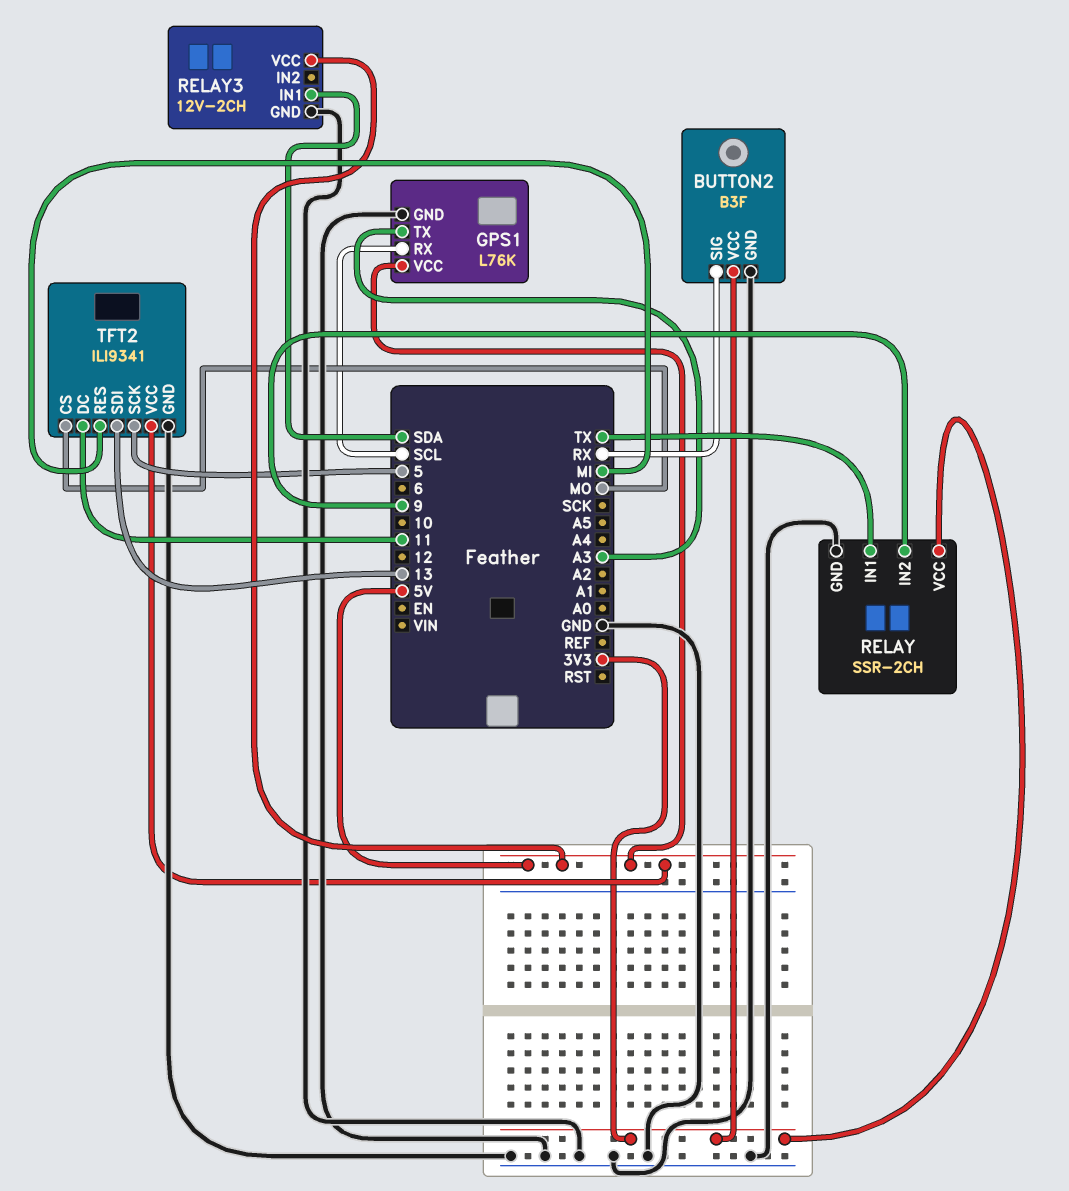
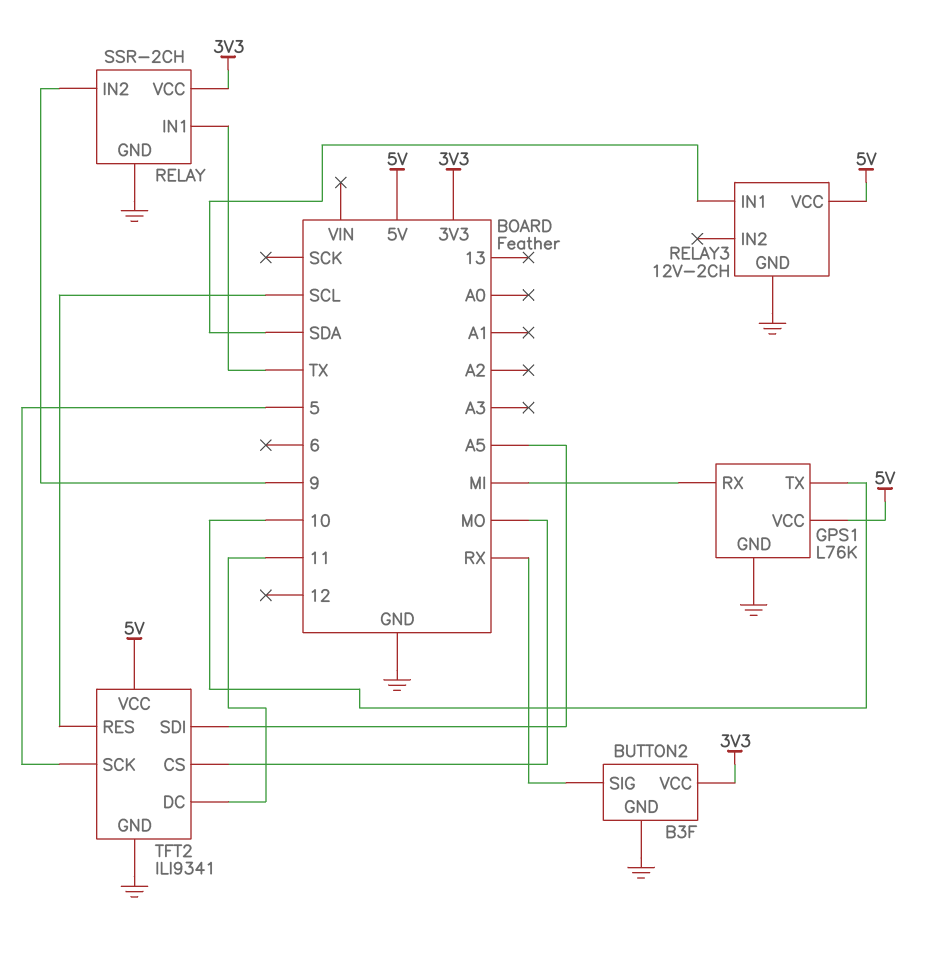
GPS1 pin RX: SCL -> MI
GPS1 pin TX: A3 -> 10
TFT2 pin RES: MI -> SCL
TFT2 pin SDI: 13 -> A5

